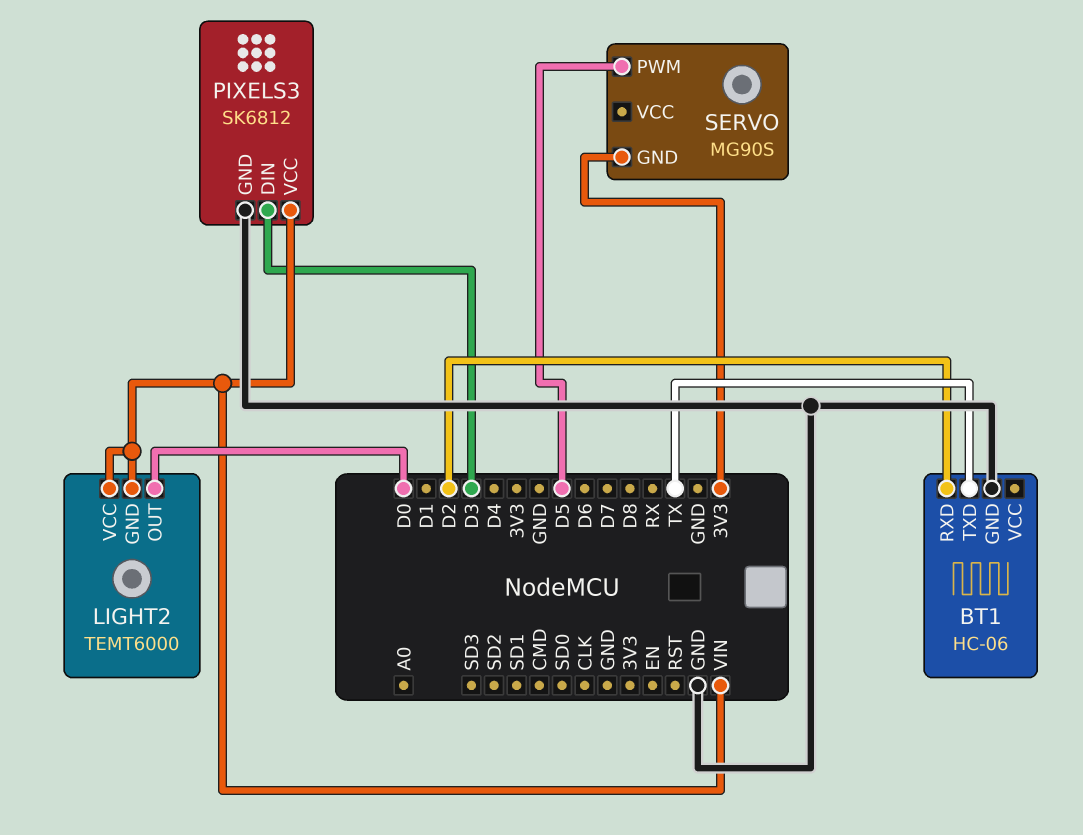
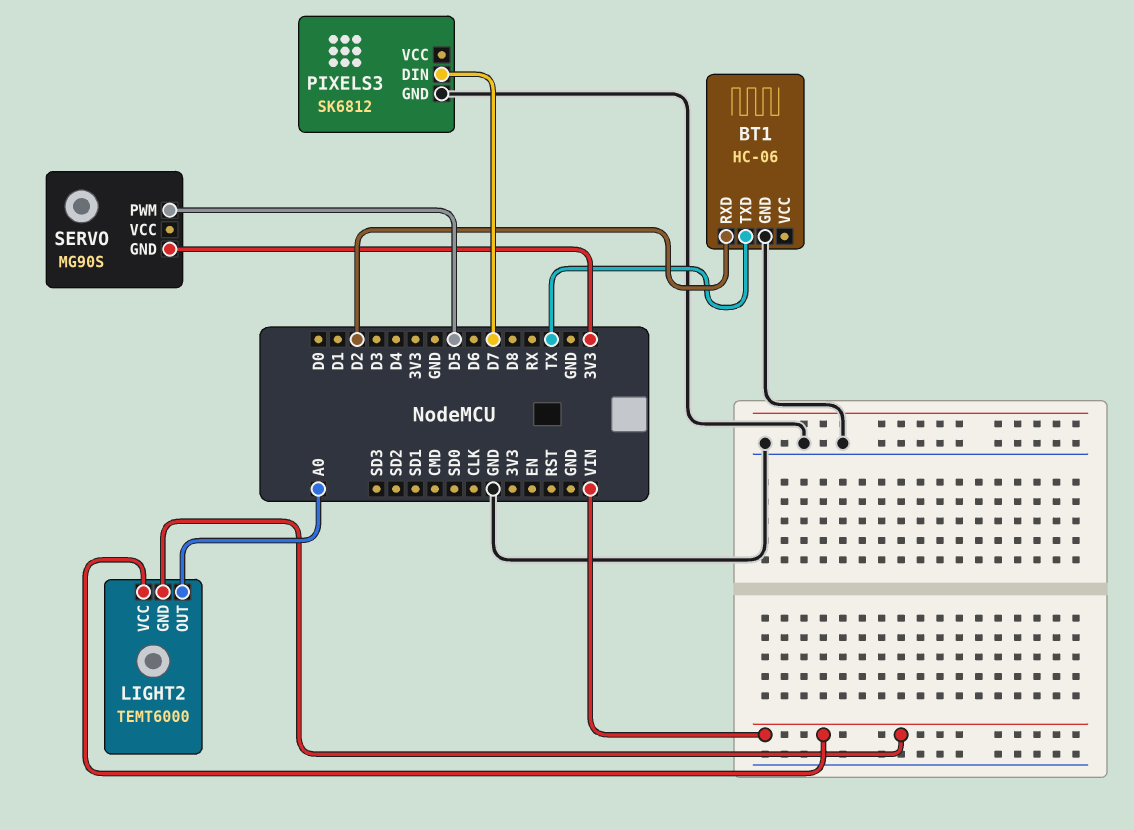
LIGHT2 pin OUT: D0 -> A0
PIXELS3 pin DIN: D3 -> D7
PIXELS3 pin VCC: VIN -> none

